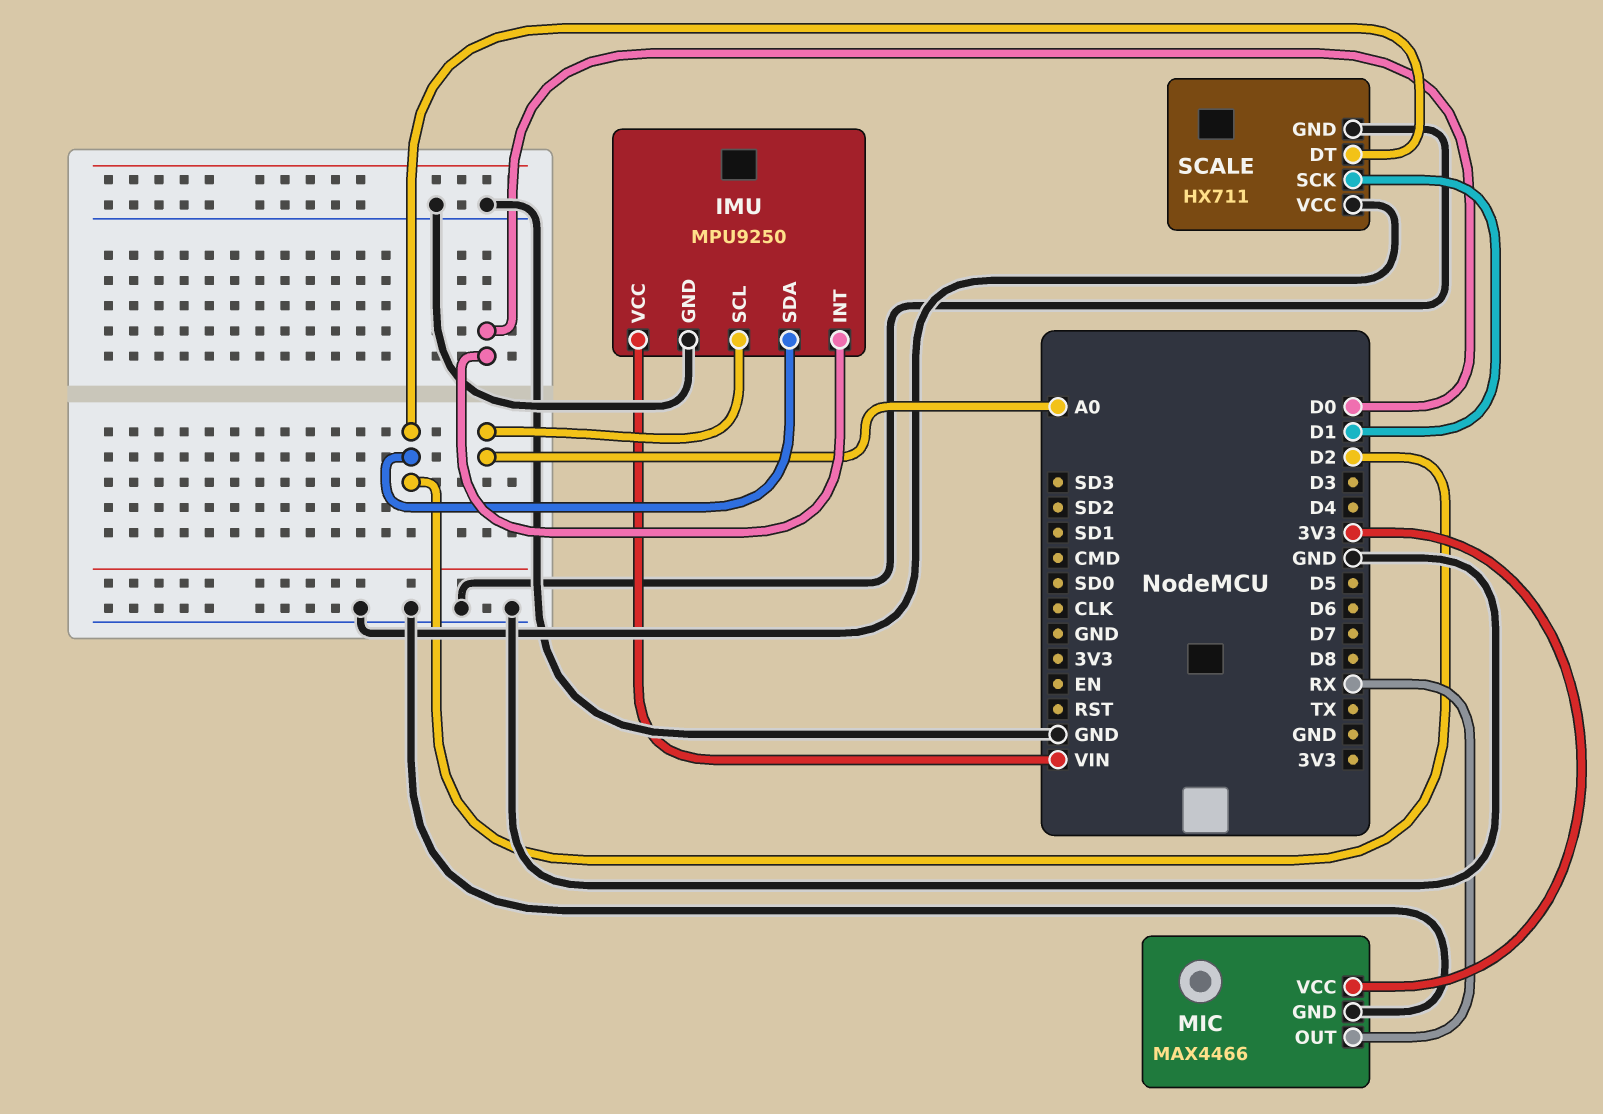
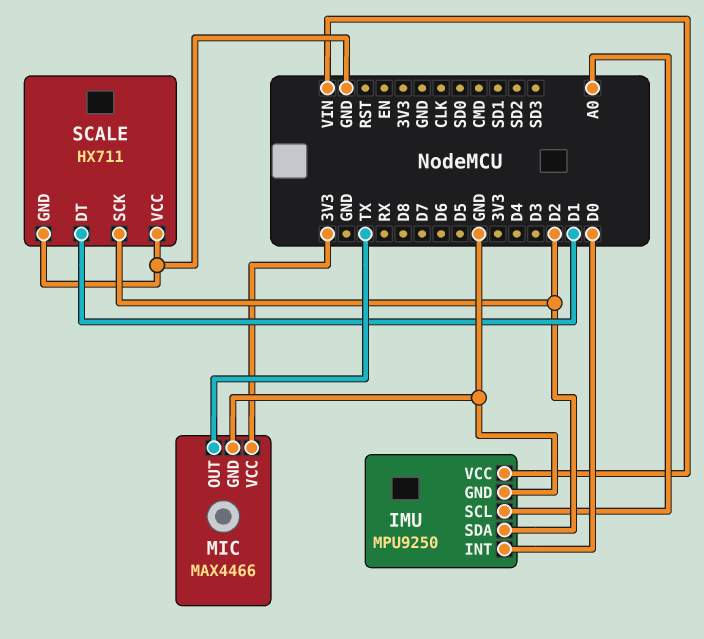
MIC pin OUT: RX -> TX
SCALE pin DT: D2 -> D1
SCALE pin SCK: D1 -> D2

